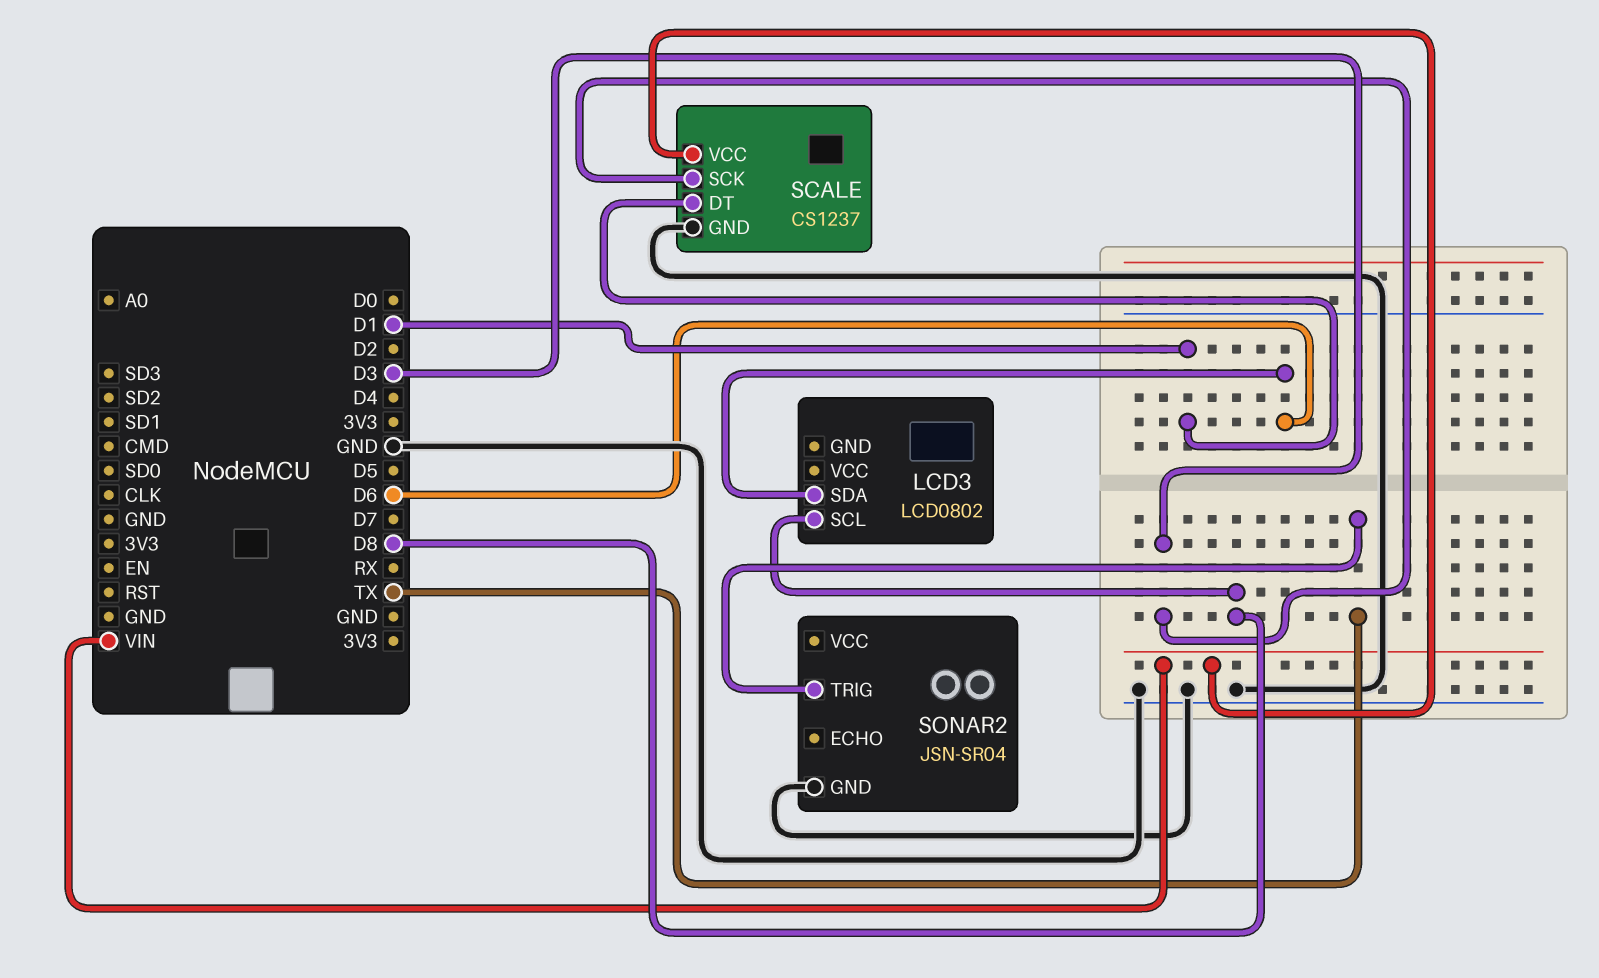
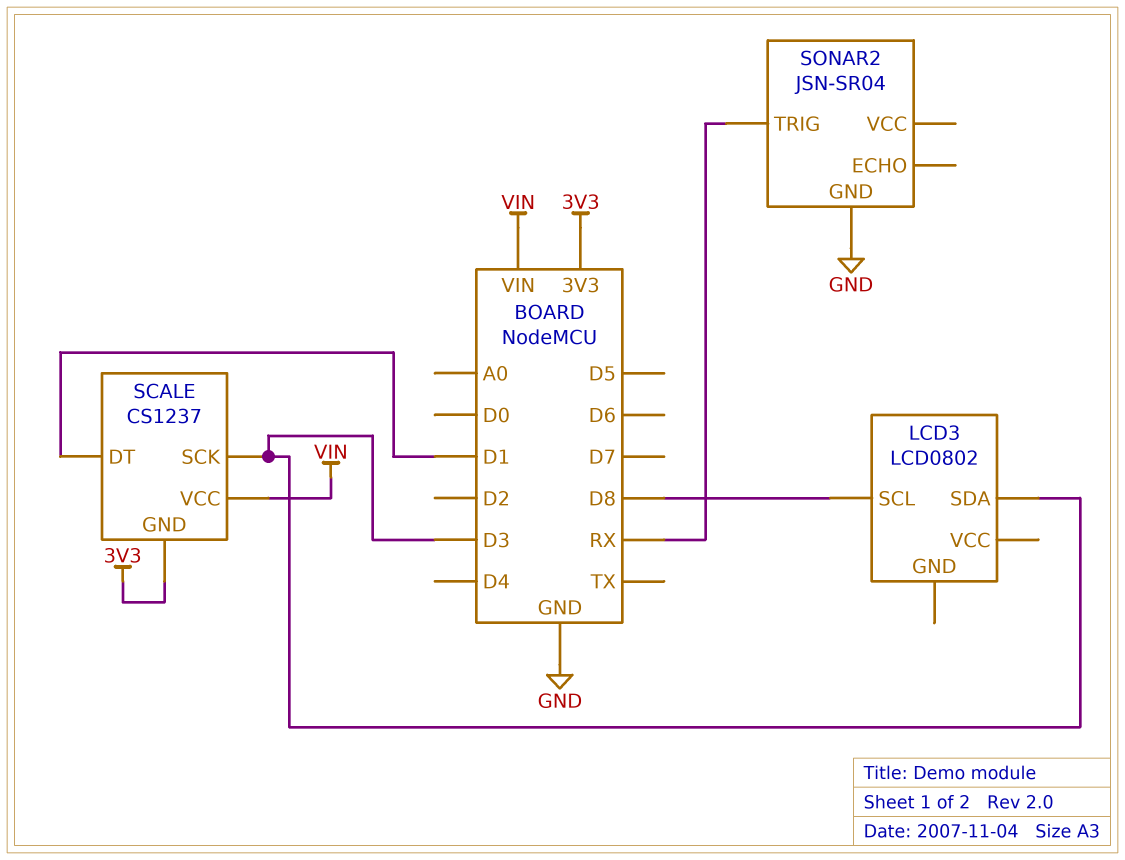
LCD3 pin SDA: D6 -> D3
SCALE pin GND: GND -> 3V3
SONAR2 pin TRIG: TX -> RX

